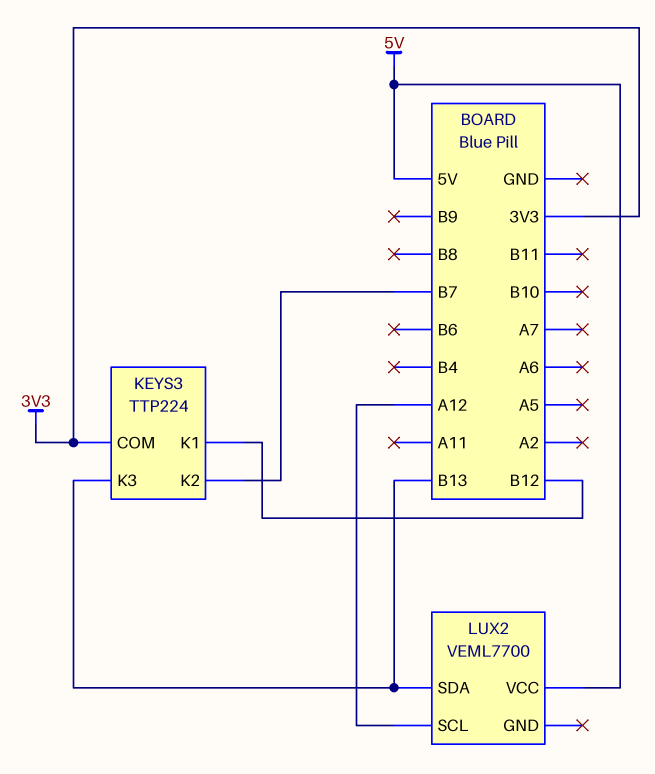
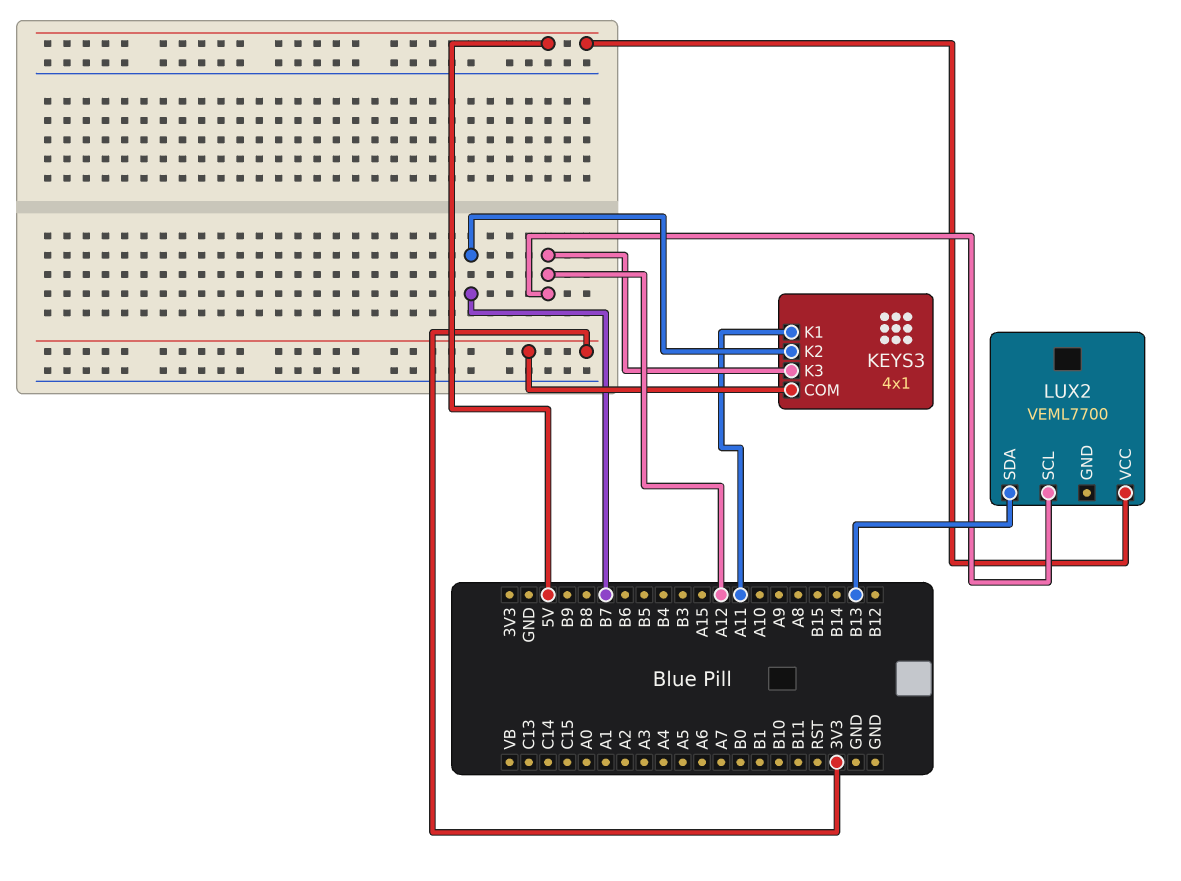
KEYS3: TTP224 -> 4x1
KEYS3 pin K1: B12 -> A11
KEYS3 pin K3: B13 -> A12

